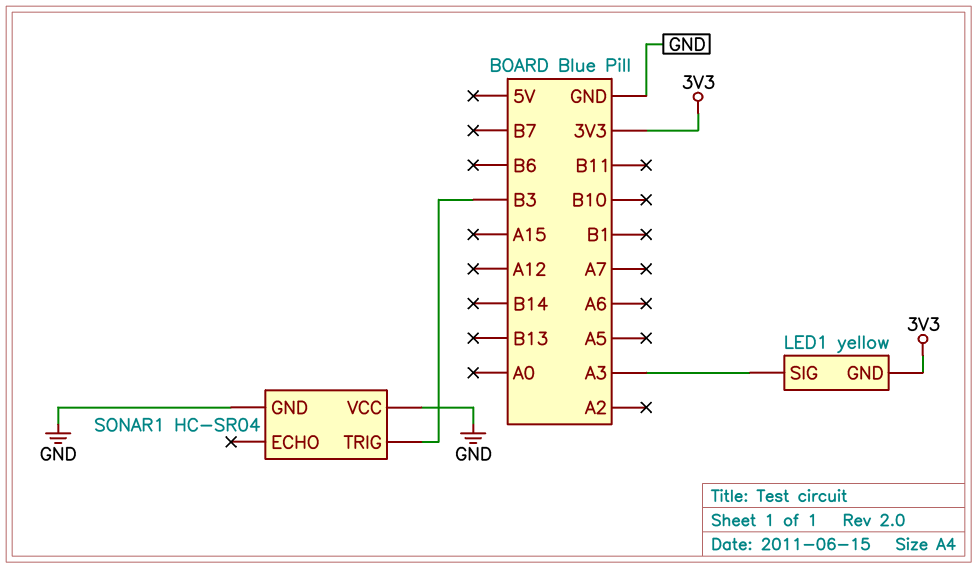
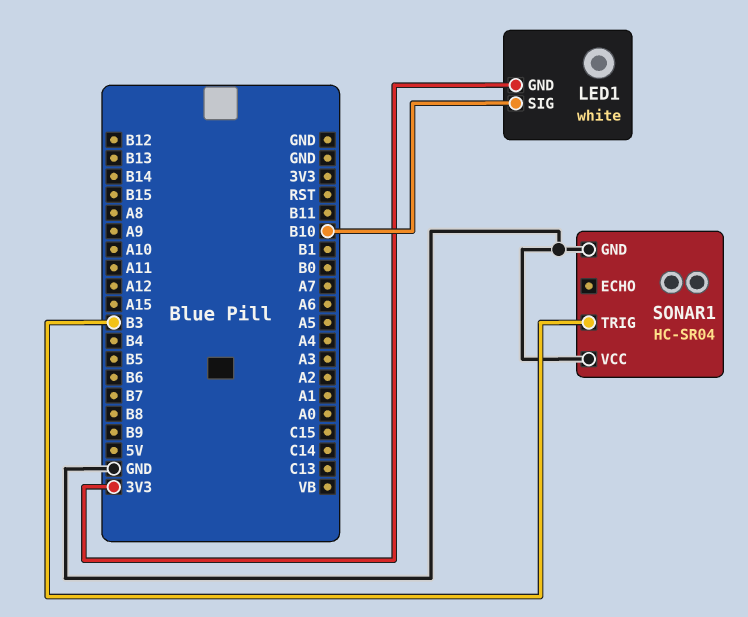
LED1: yellow -> white
LED1 pin SIG: A3 -> B10

